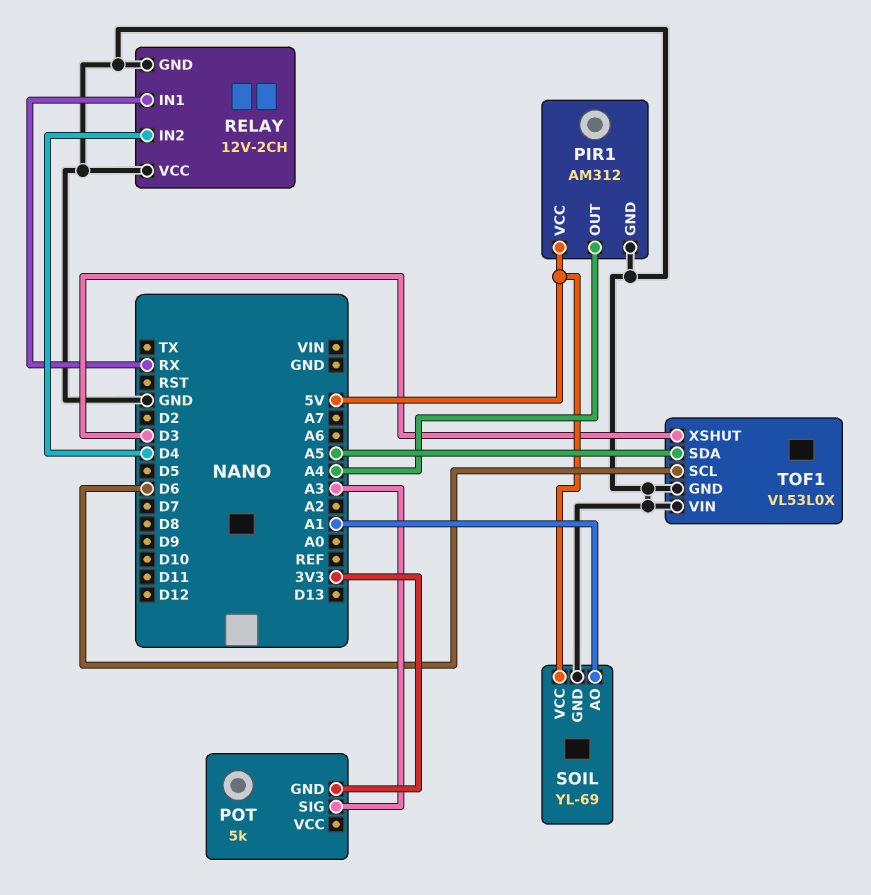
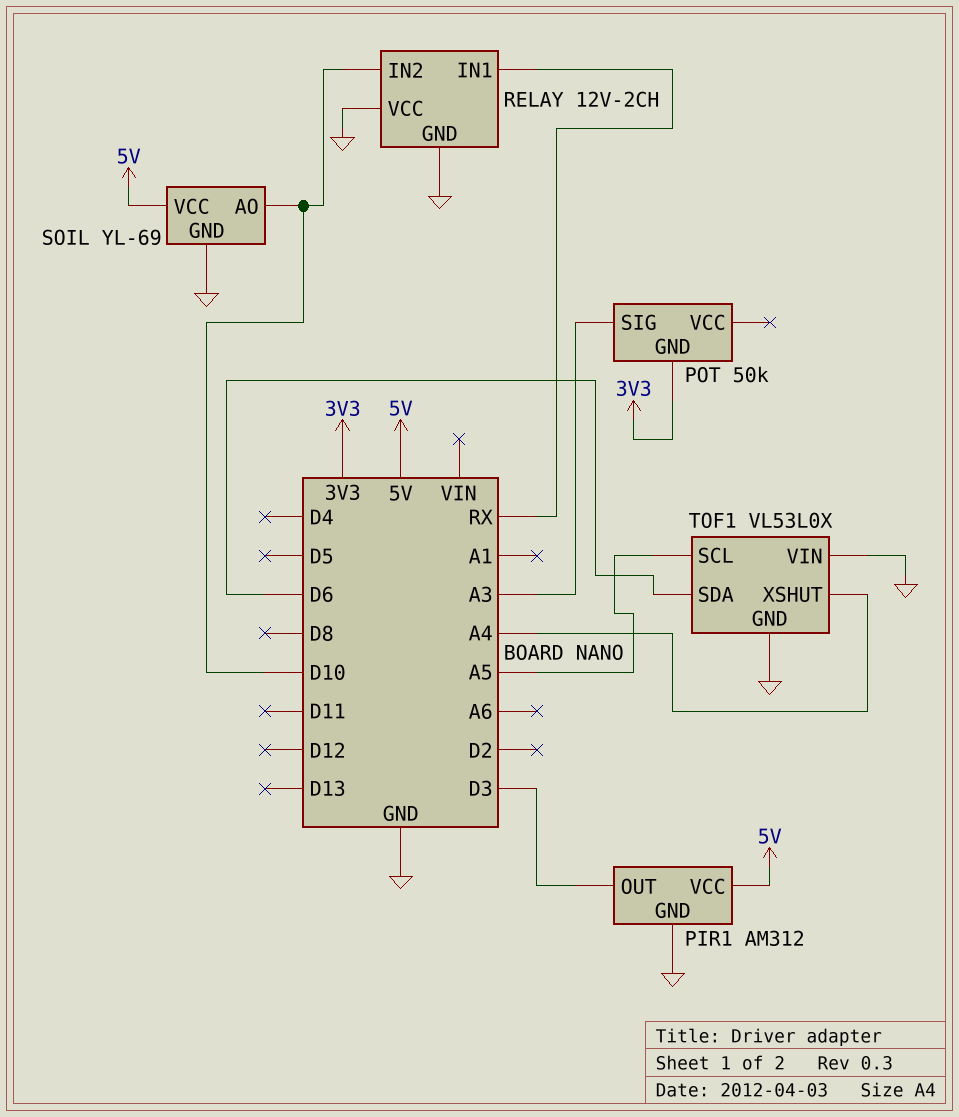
PIR1 pin OUT: A4 -> D3
POT: 5k -> 50k
RELAY pin IN2: D4 -> D10
SOIL pin AO: A1 -> D10
TOF1 pin SCL: D6 -> A5
TOF1 pin SDA: A5 -> D6
TOF1 pin XSHUT: D3 -> A4

